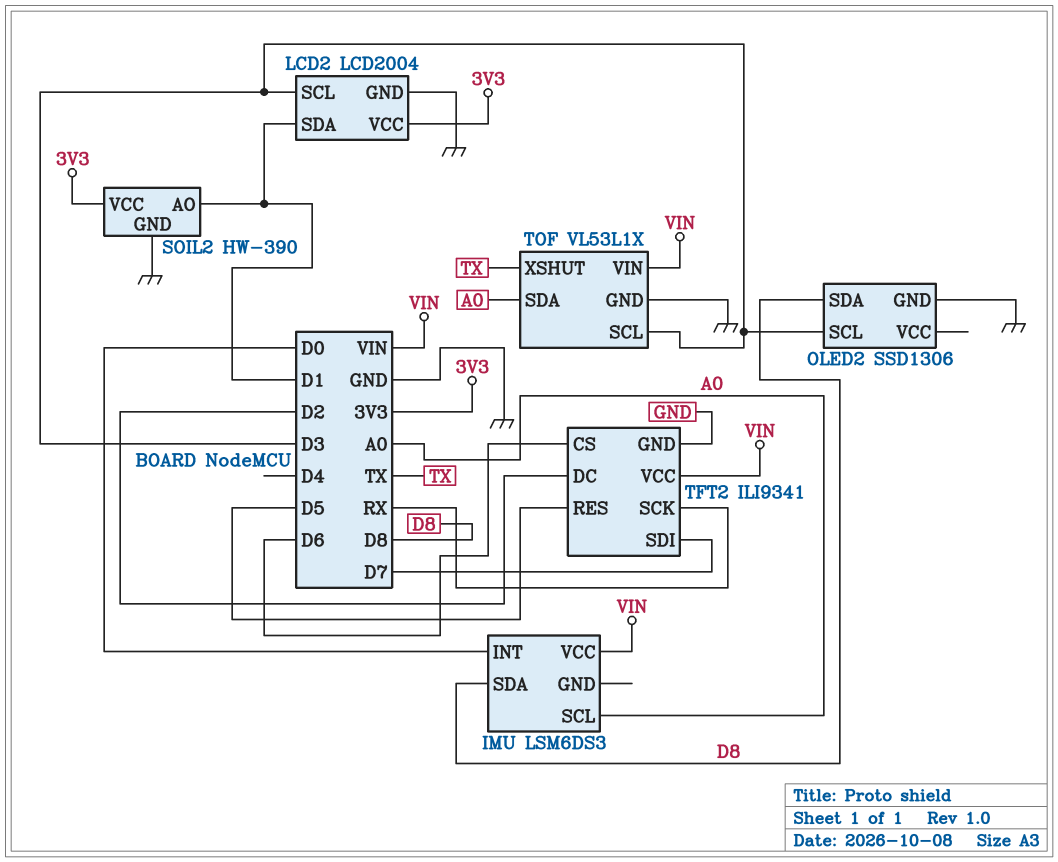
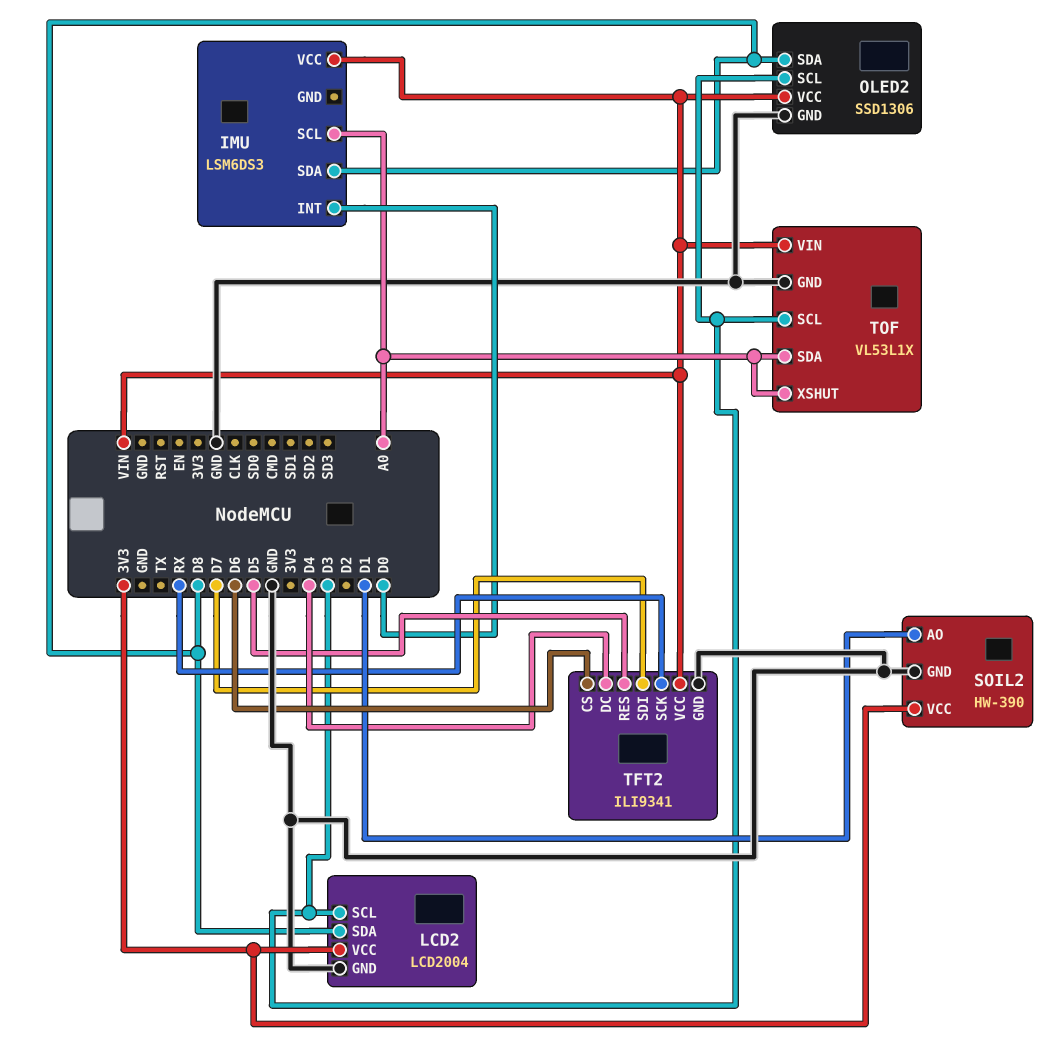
LCD2 pin SDA: D1 -> D8
OLED2 pin VCC: none -> VIN
TFT2 pin DC: D2 -> D4
TOF pin XSHUT: TX -> A0

